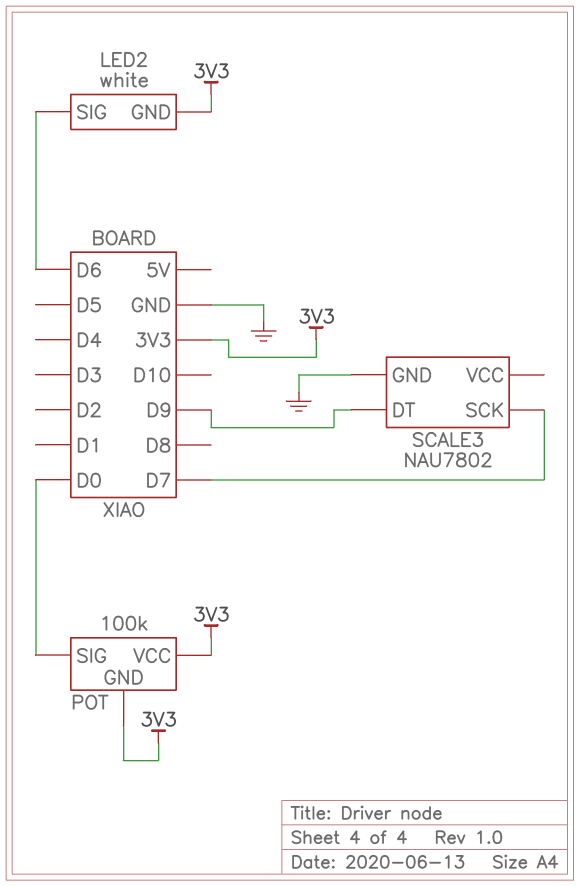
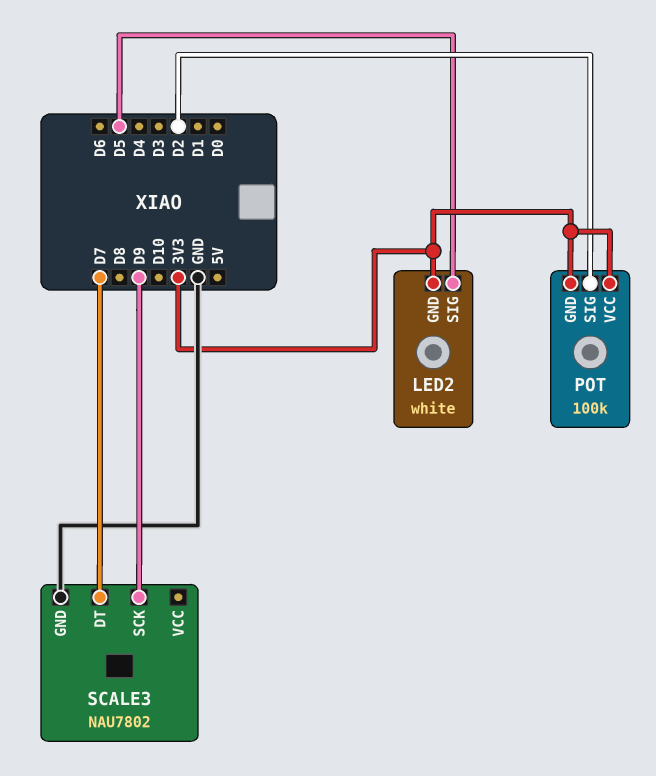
LED2 pin SIG: D6 -> D5
POT pin SIG: D0 -> D2
SCALE3 pin DT: D9 -> D7
SCALE3 pin SCK: D7 -> D9

